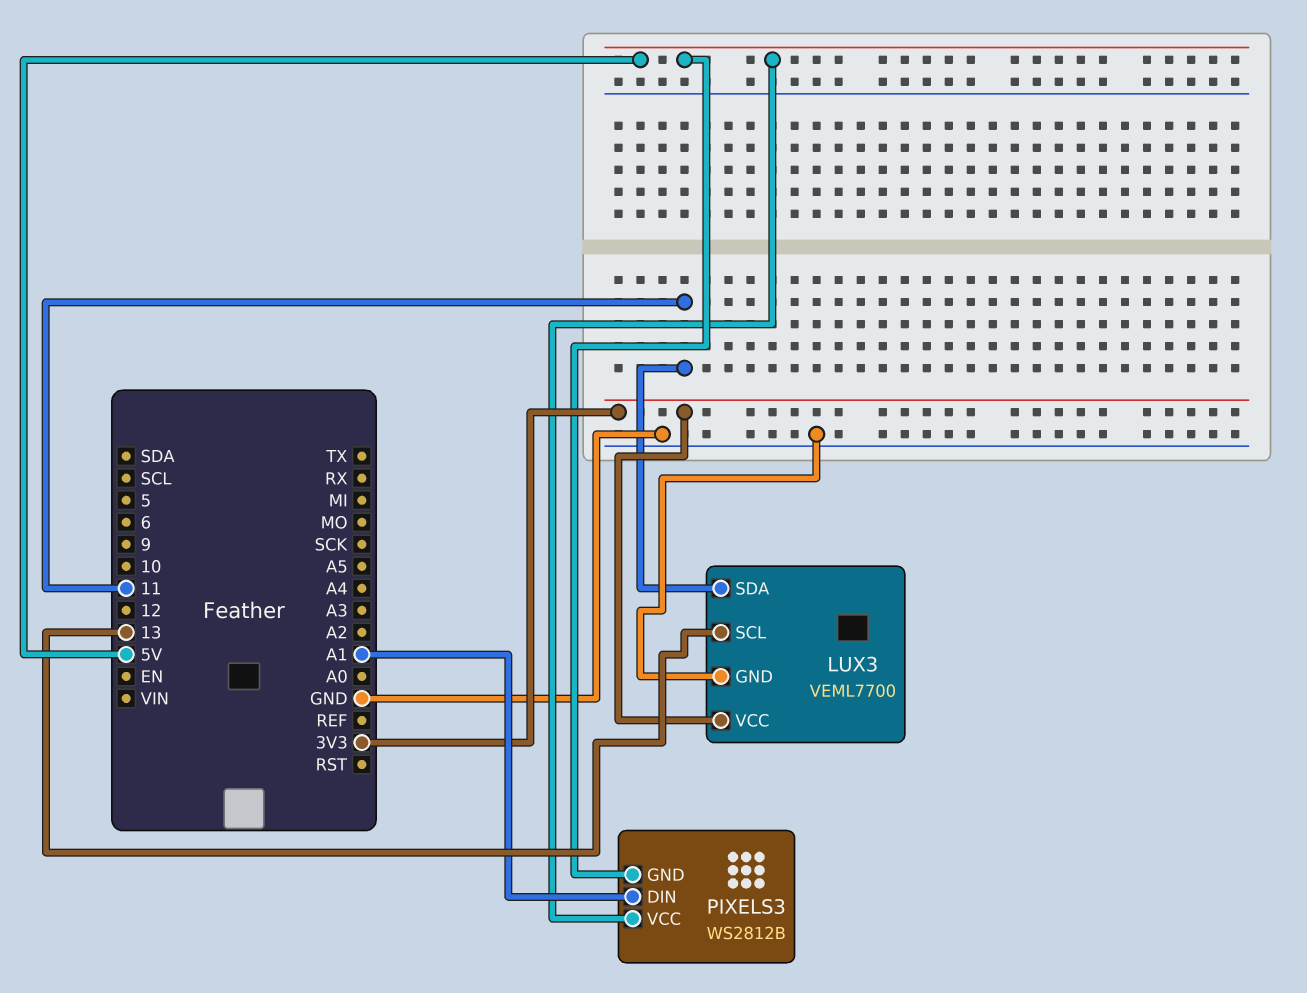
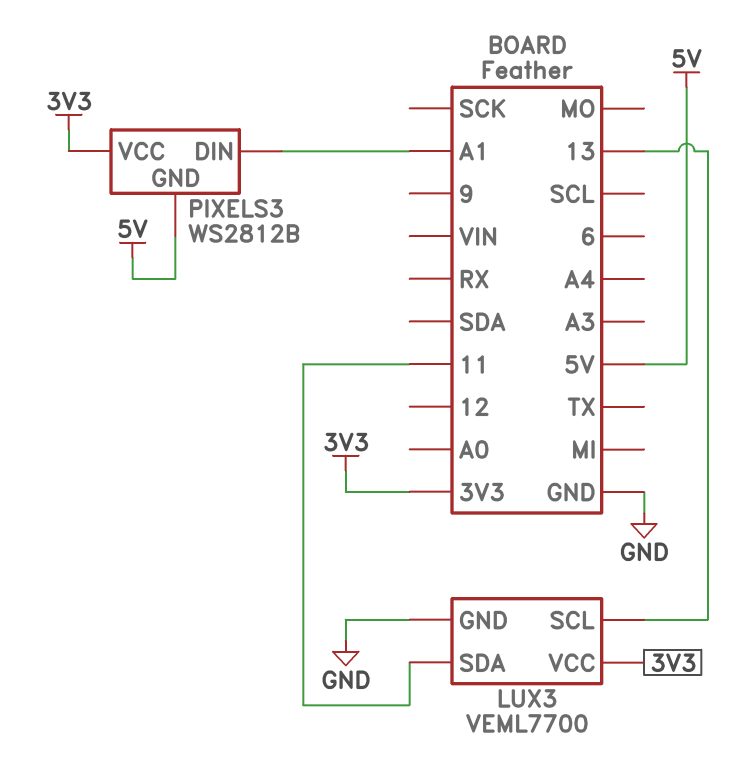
PIXELS3 pin VCC: 5V -> 3V3

